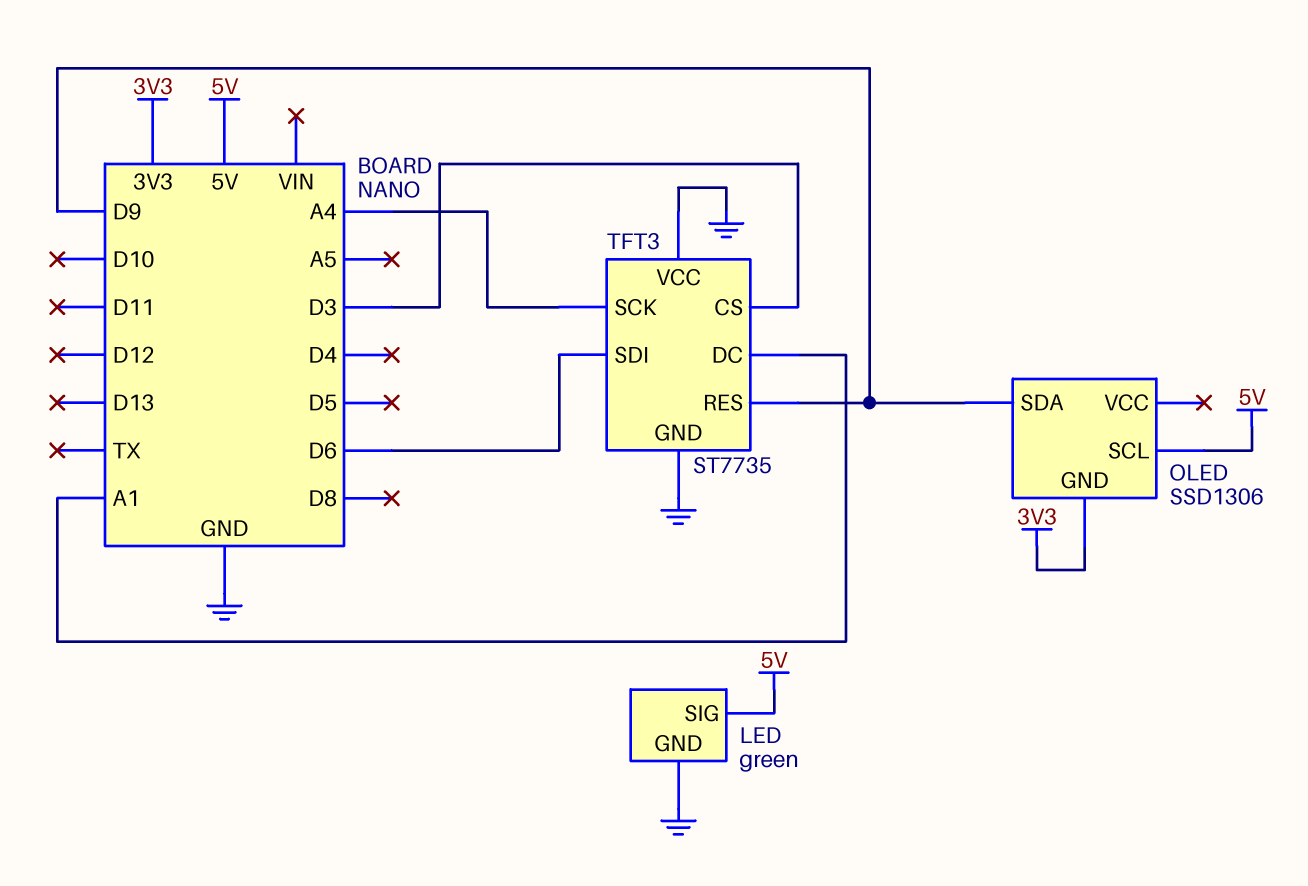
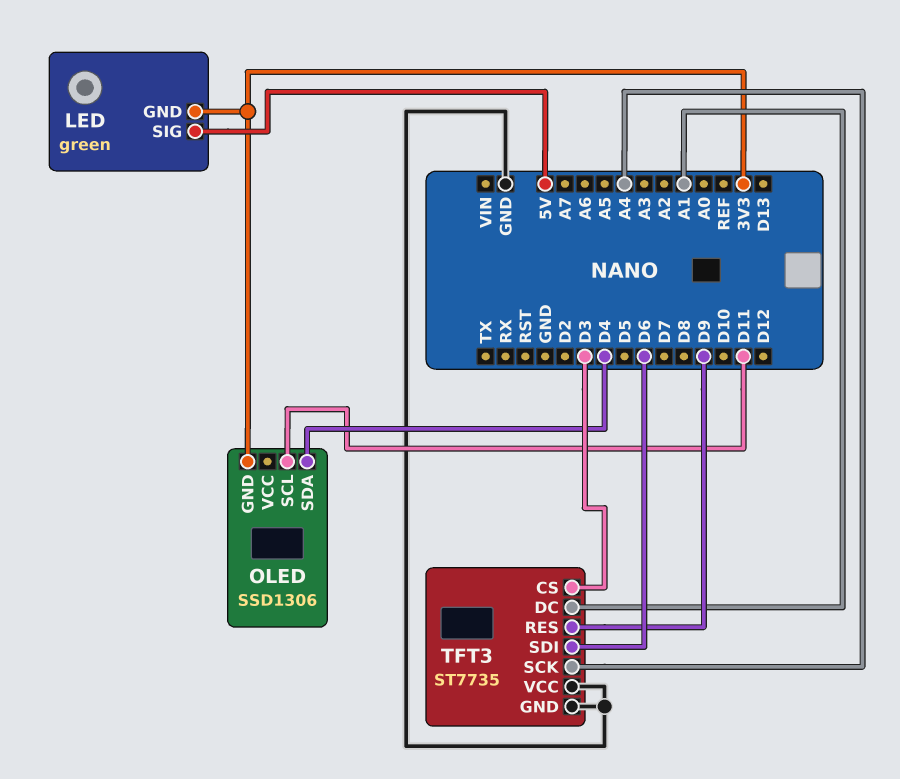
LED pin GND: GND -> 3V3
OLED pin SCL: 5V -> D11
OLED pin SDA: D9 -> D4

